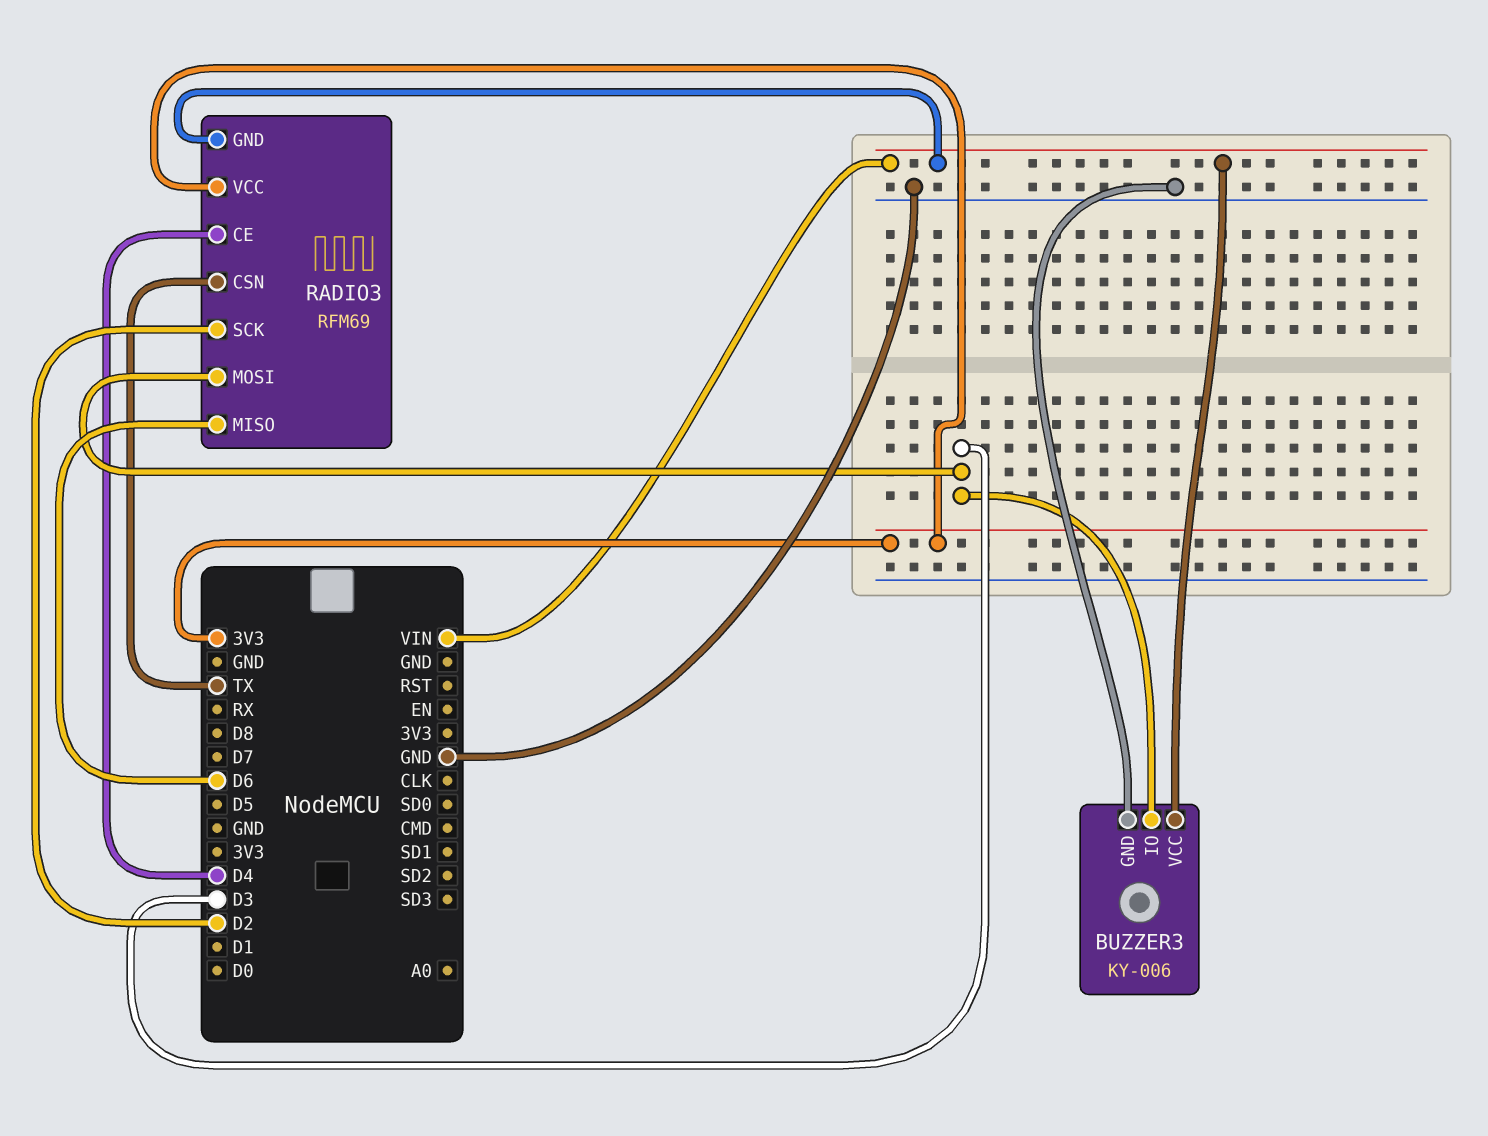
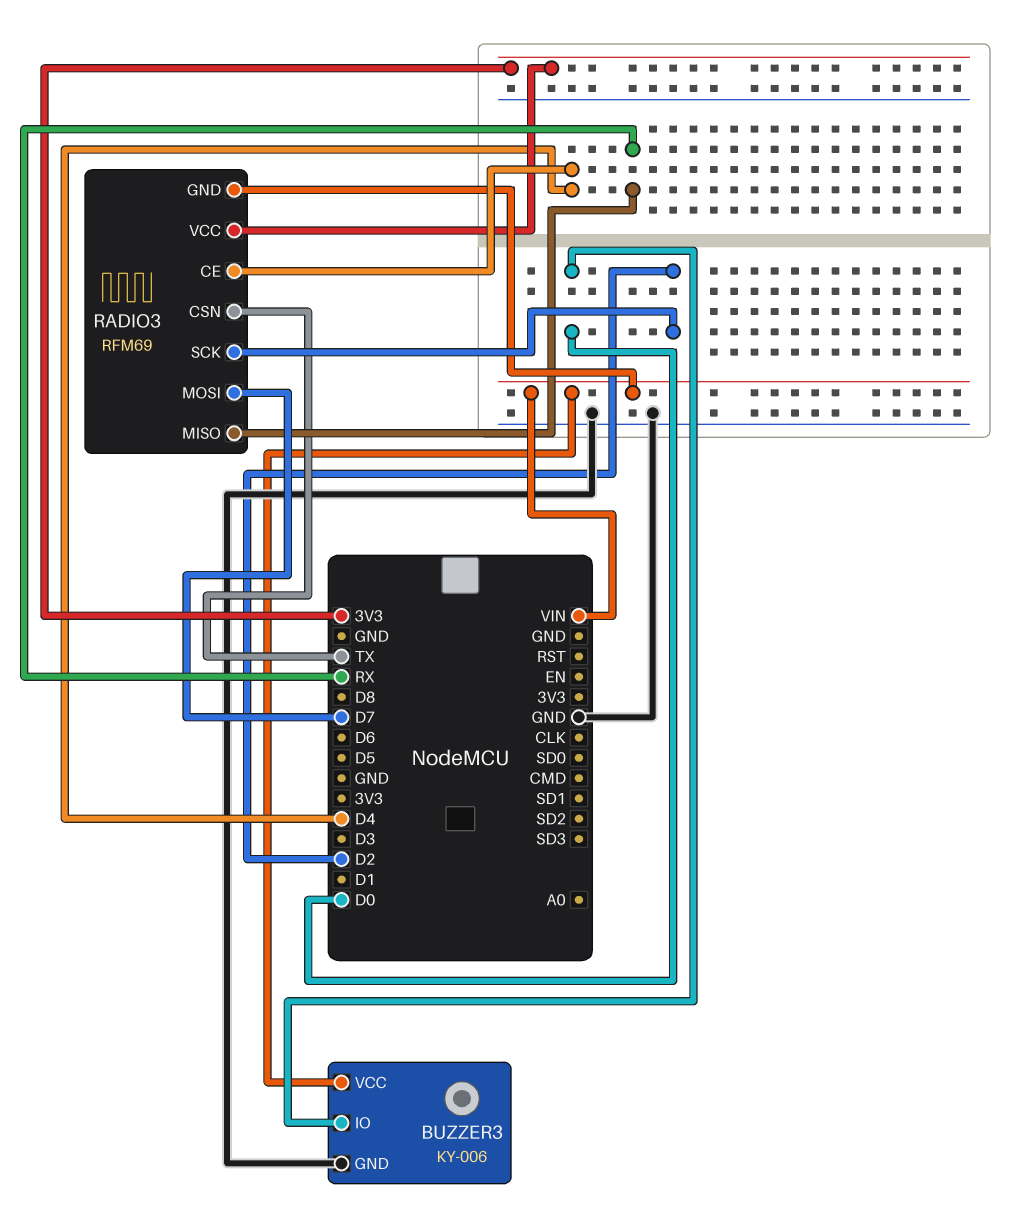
BUZZER3 pin IO: D3 -> D0
RADIO3 pin MISO: D6 -> RX
RADIO3 pin MOSI: D3 -> D7

